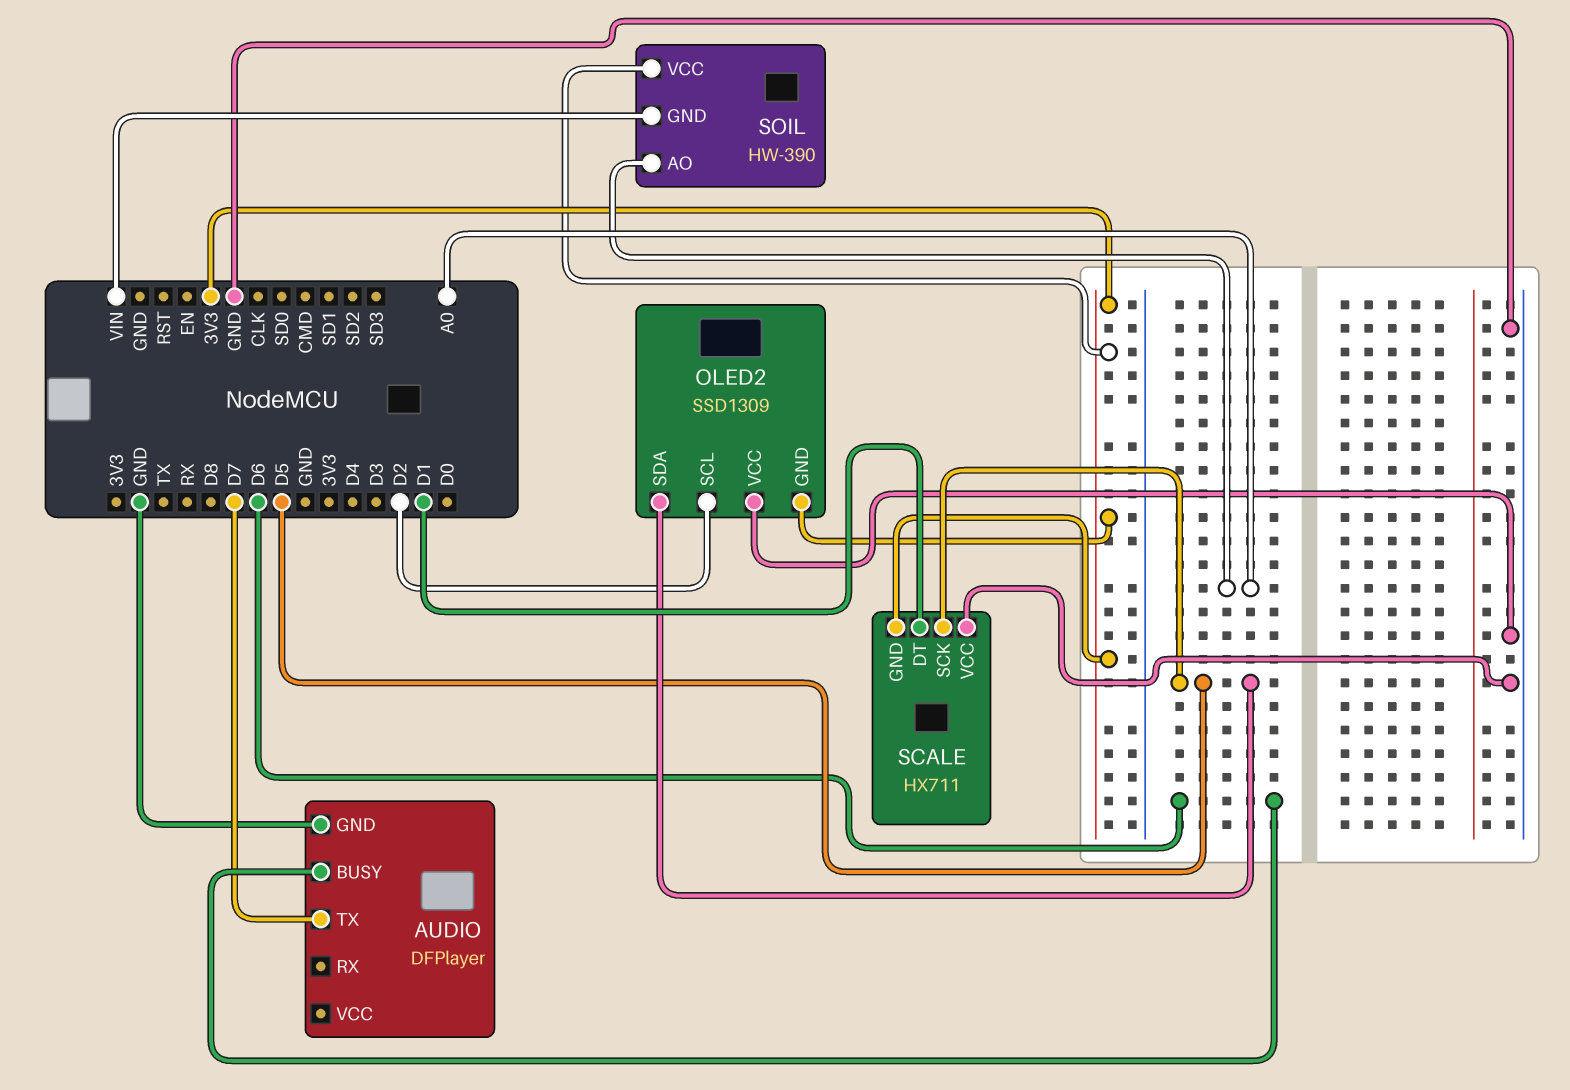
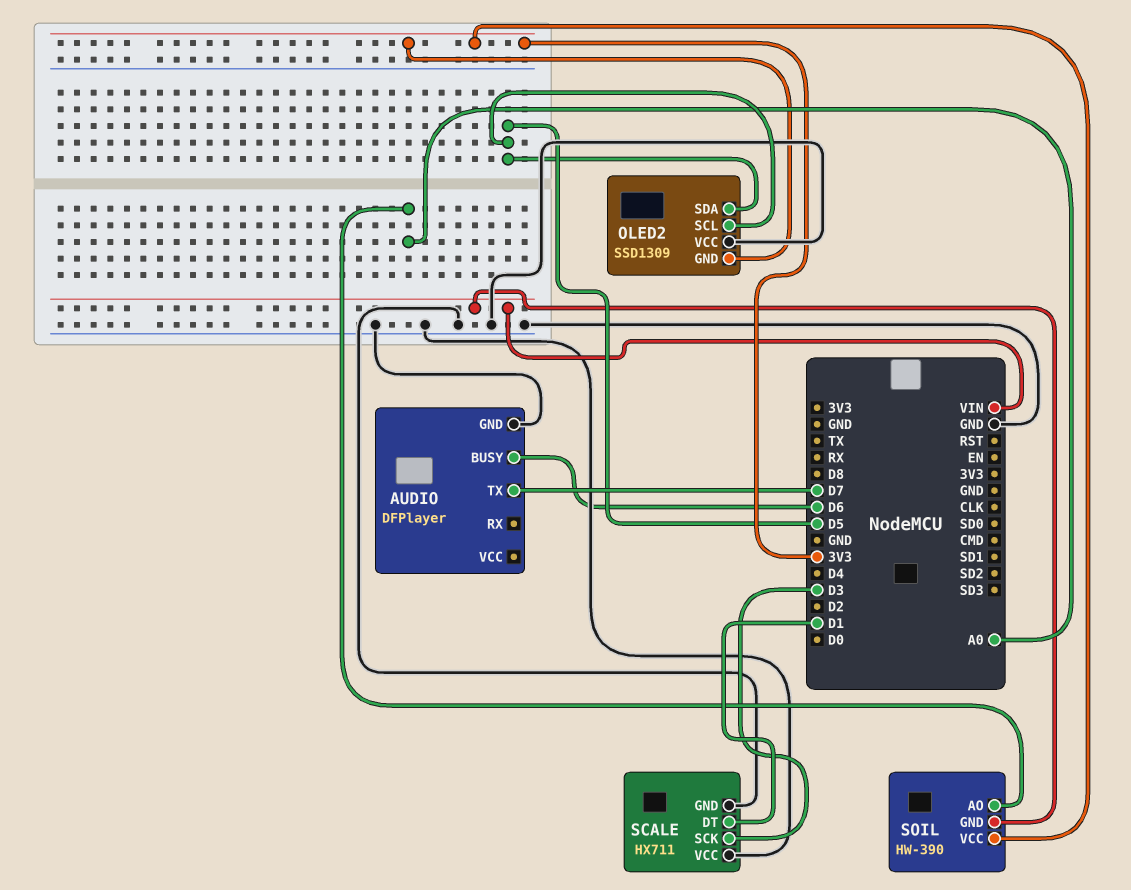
OLED2 pin SCL: D2 -> D5
SCALE pin GND: 3V3 -> GND
SCALE pin SCK: D5 -> D3

